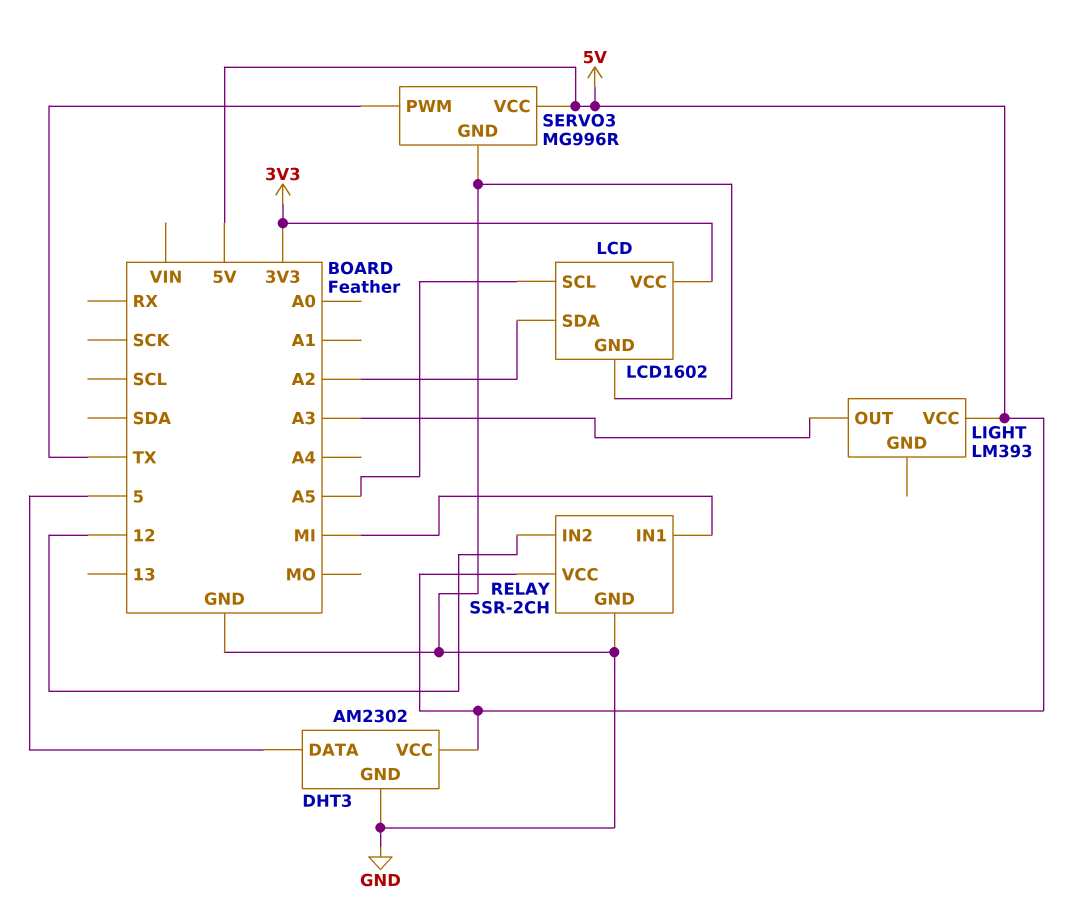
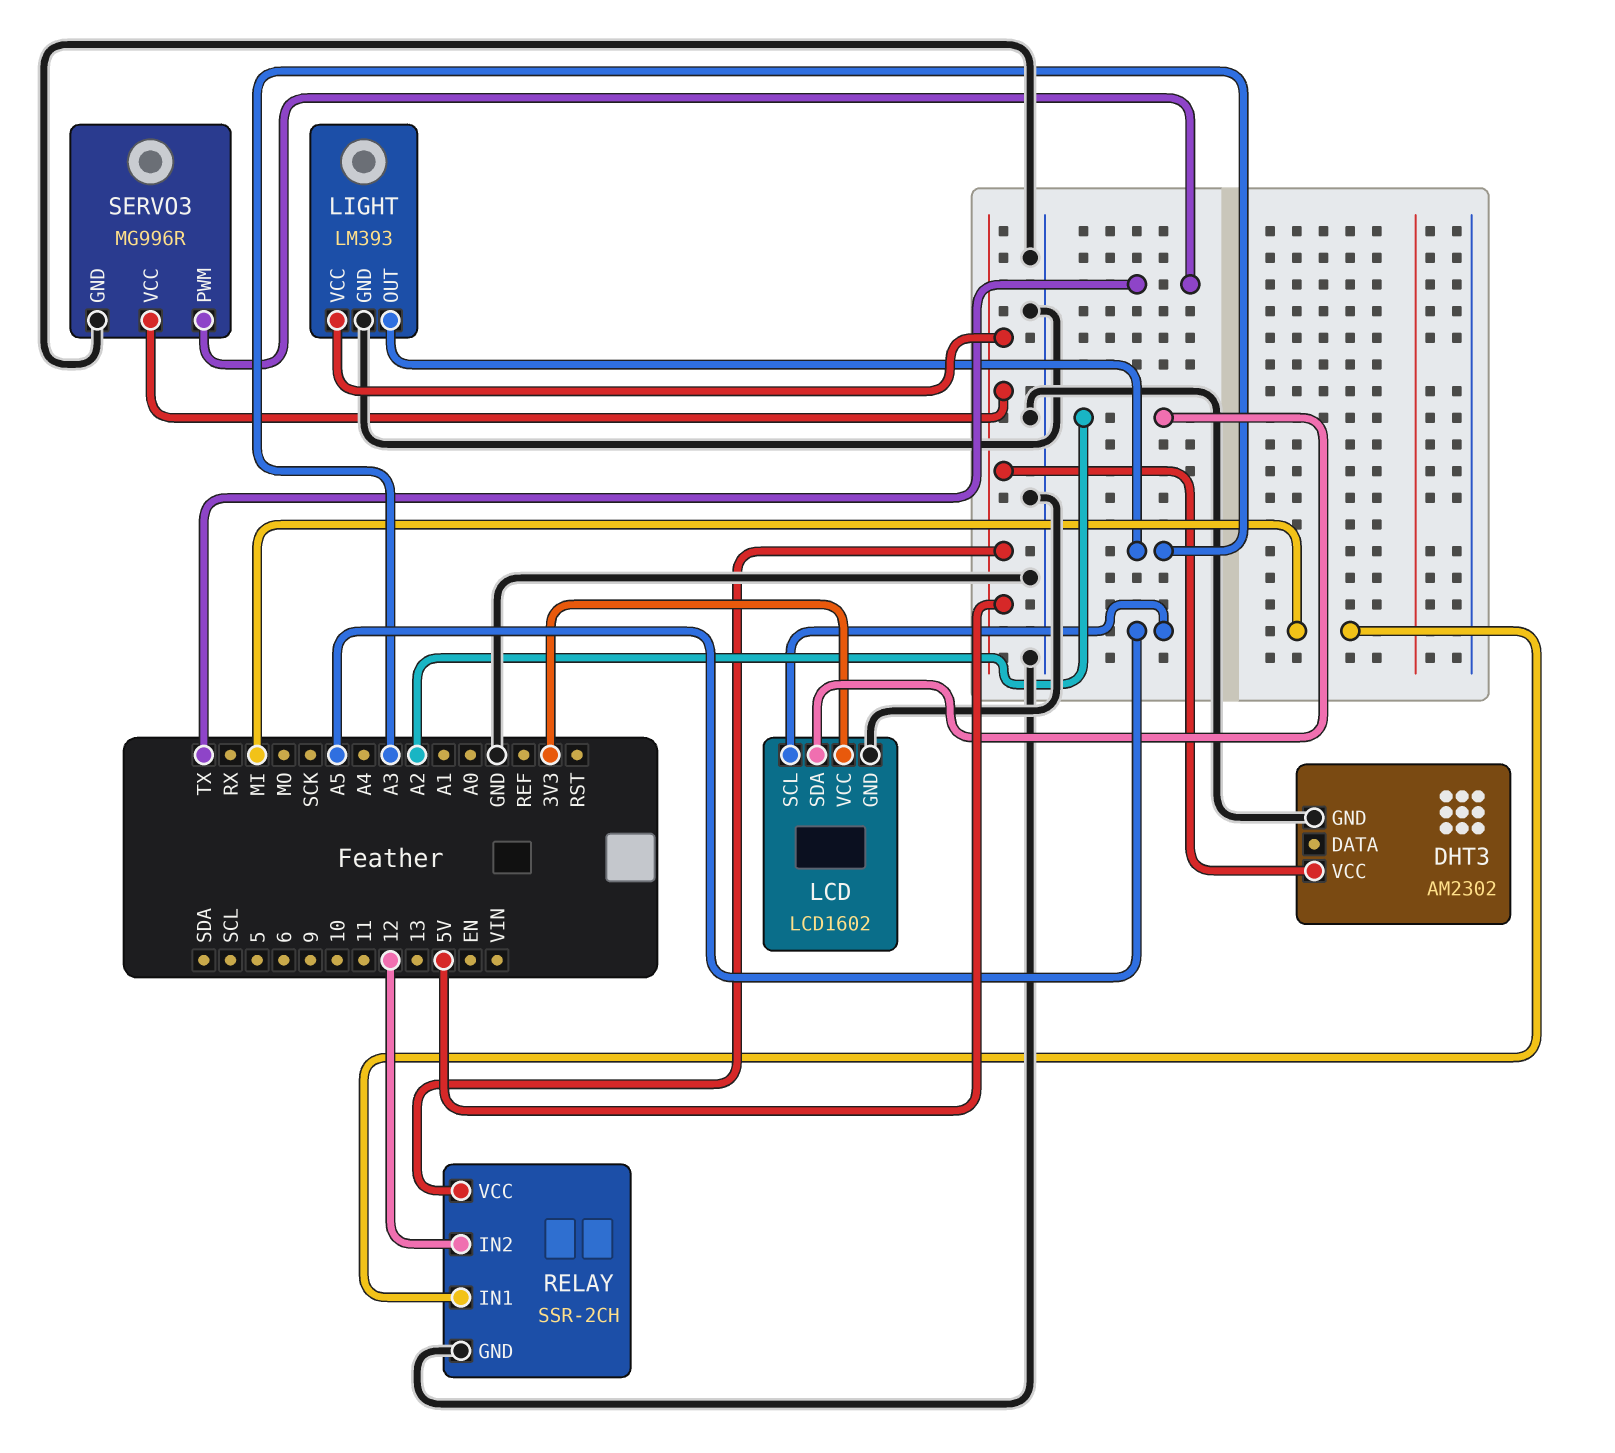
DHT3 pin DATA: 5 -> none
LIGHT pin GND: none -> GND

